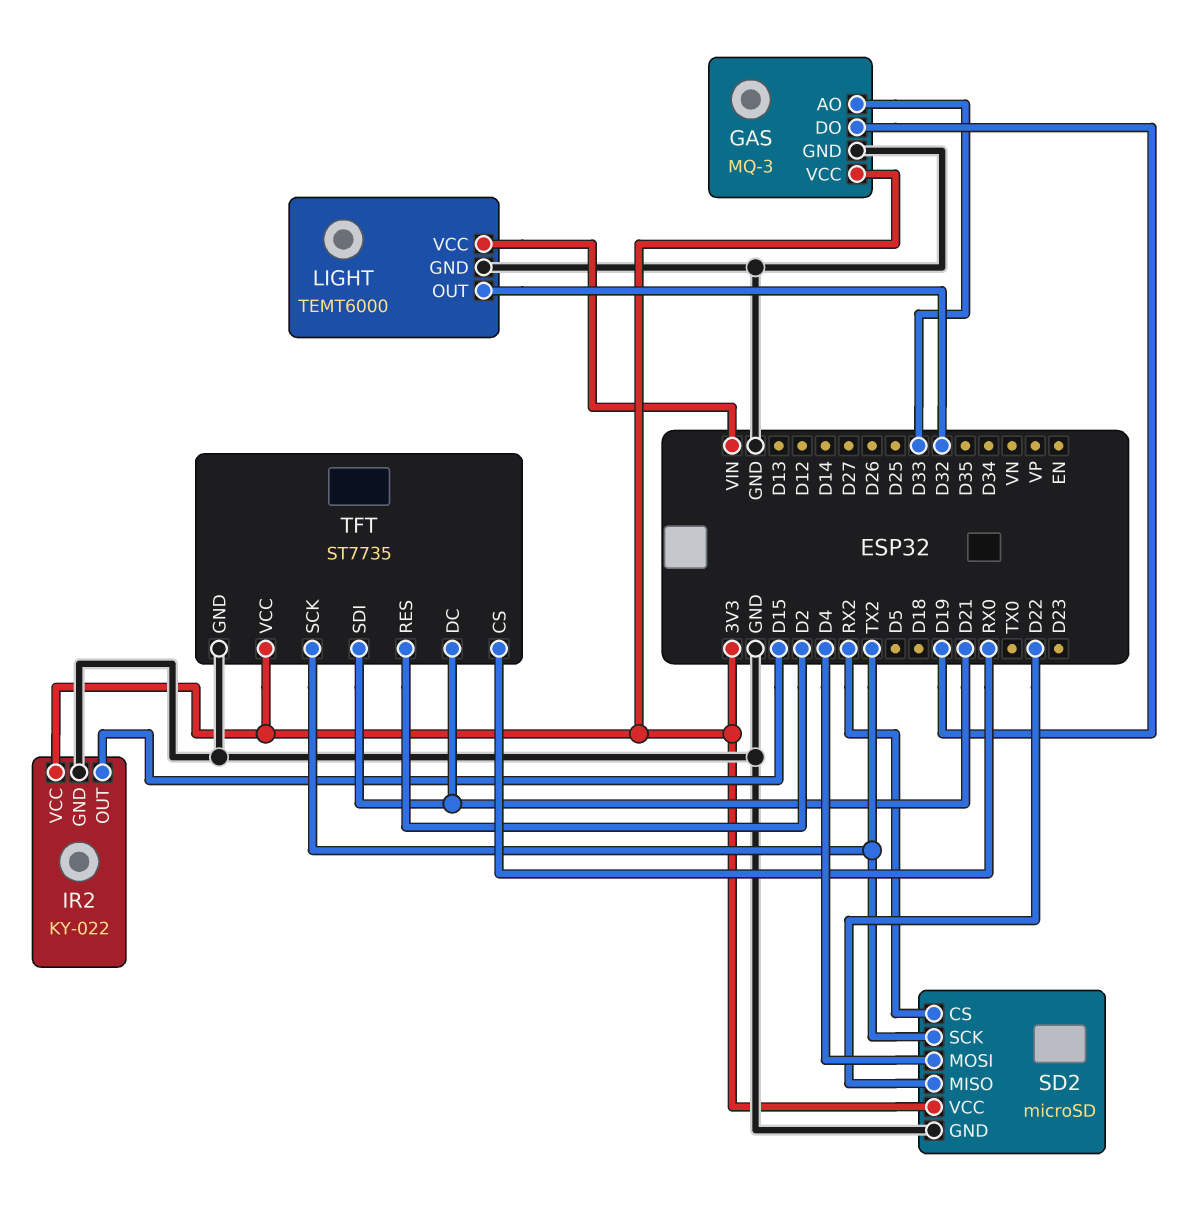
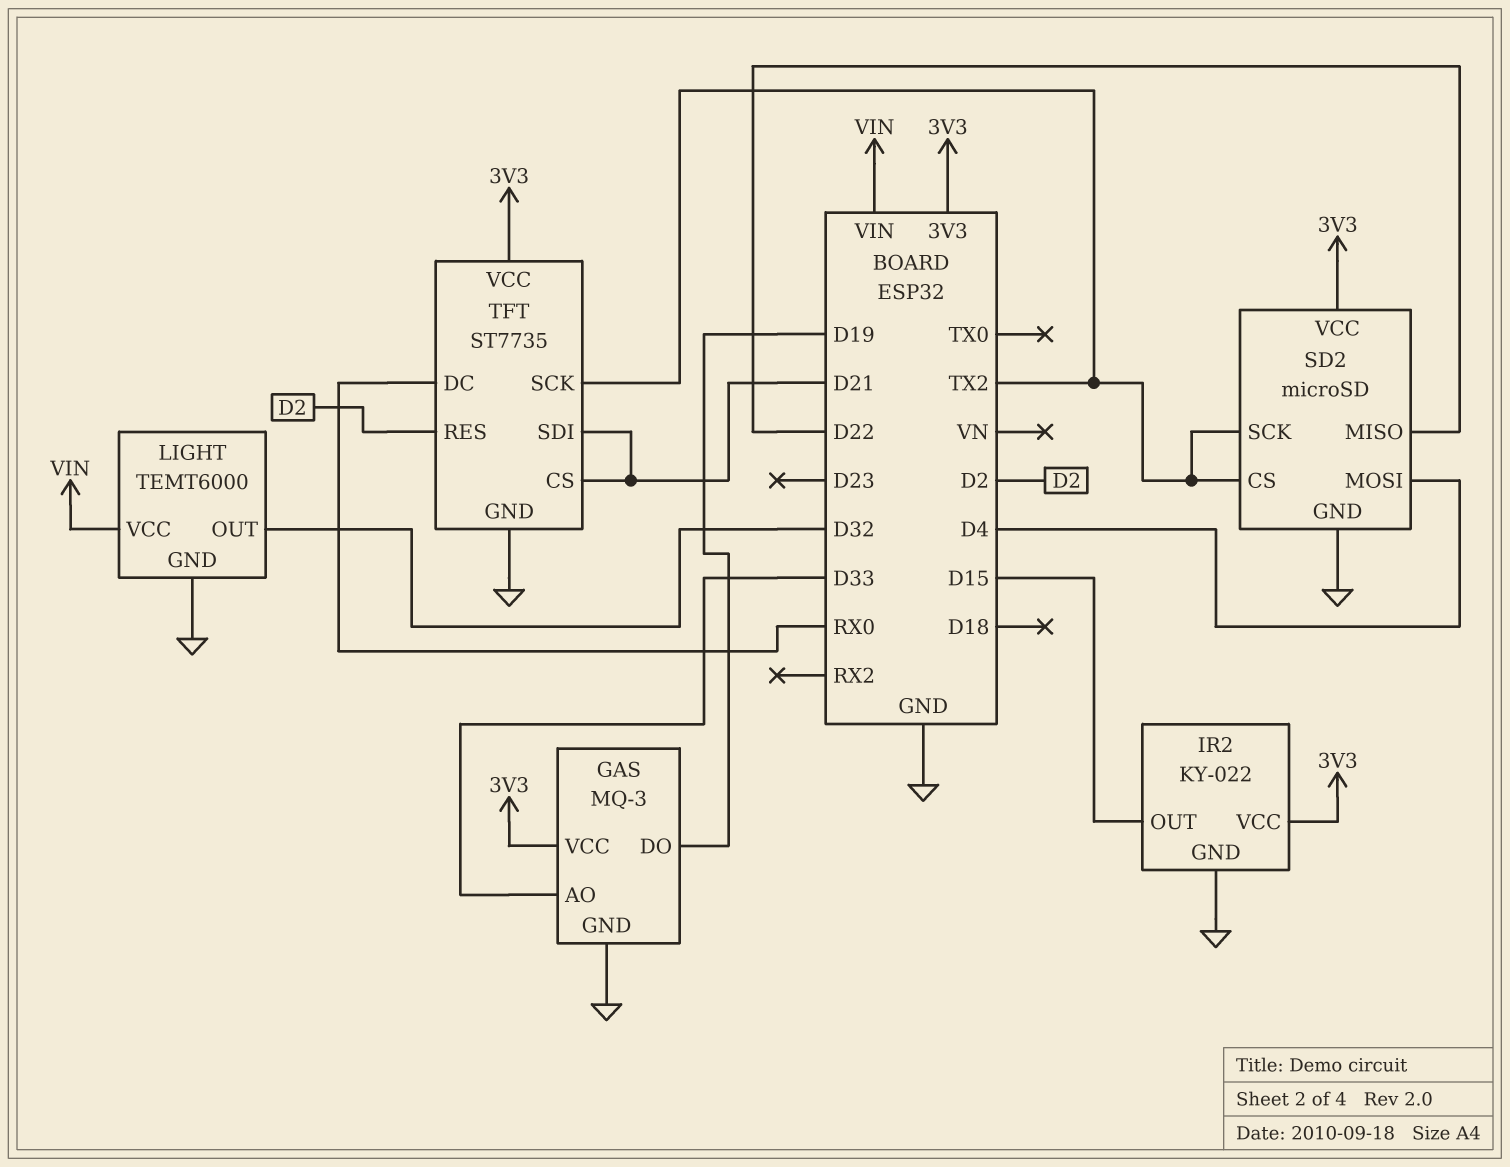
SD2 pin CS: RX2 -> TX2
TFT pin CS: RX0 -> D21
TFT pin DC: D21 -> RX0

